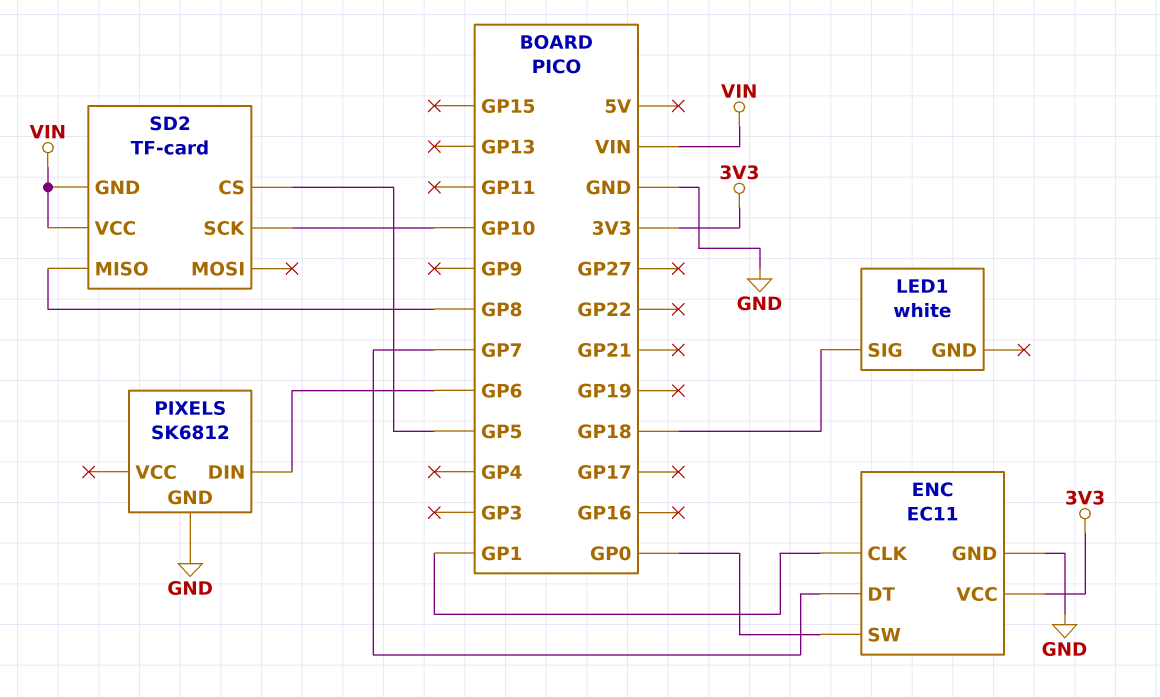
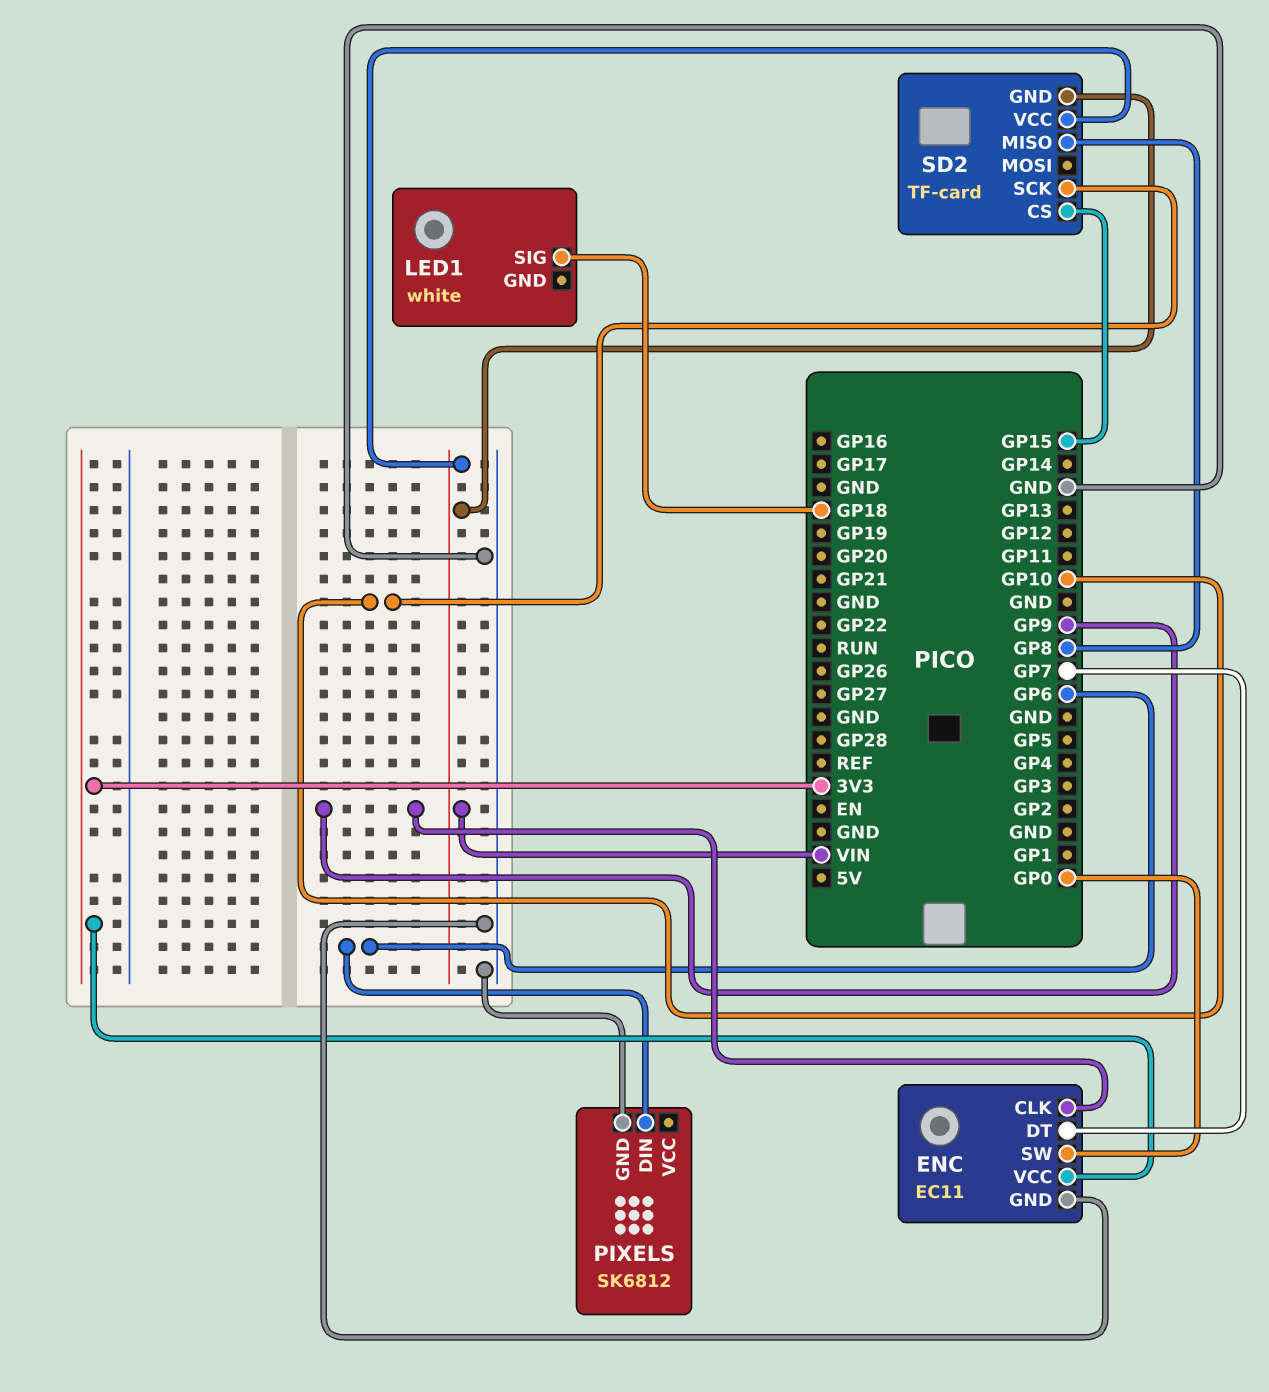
ENC pin CLK: GP1 -> GP9
SD2 pin CS: GP5 -> GP15

